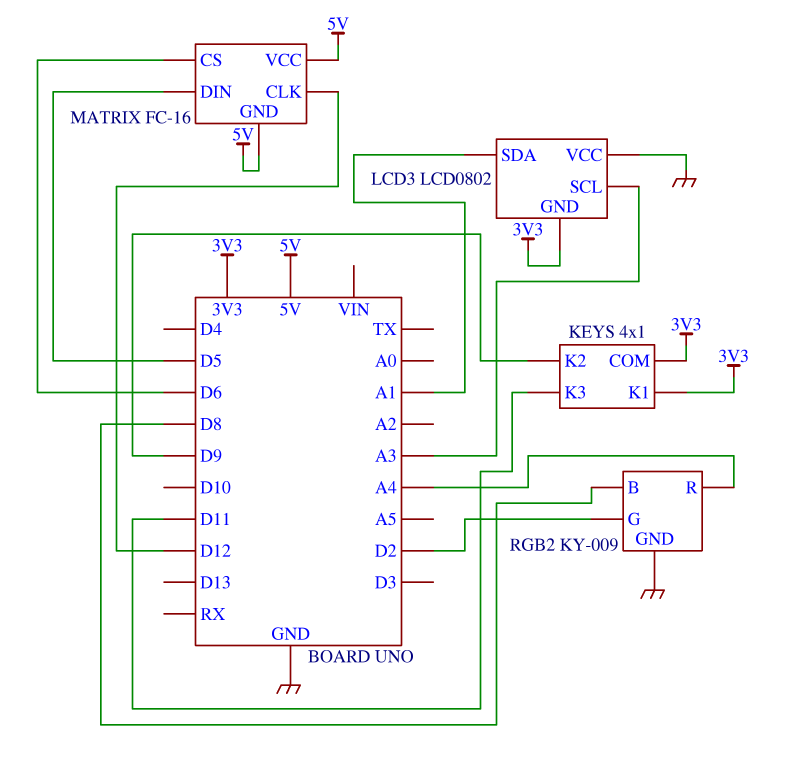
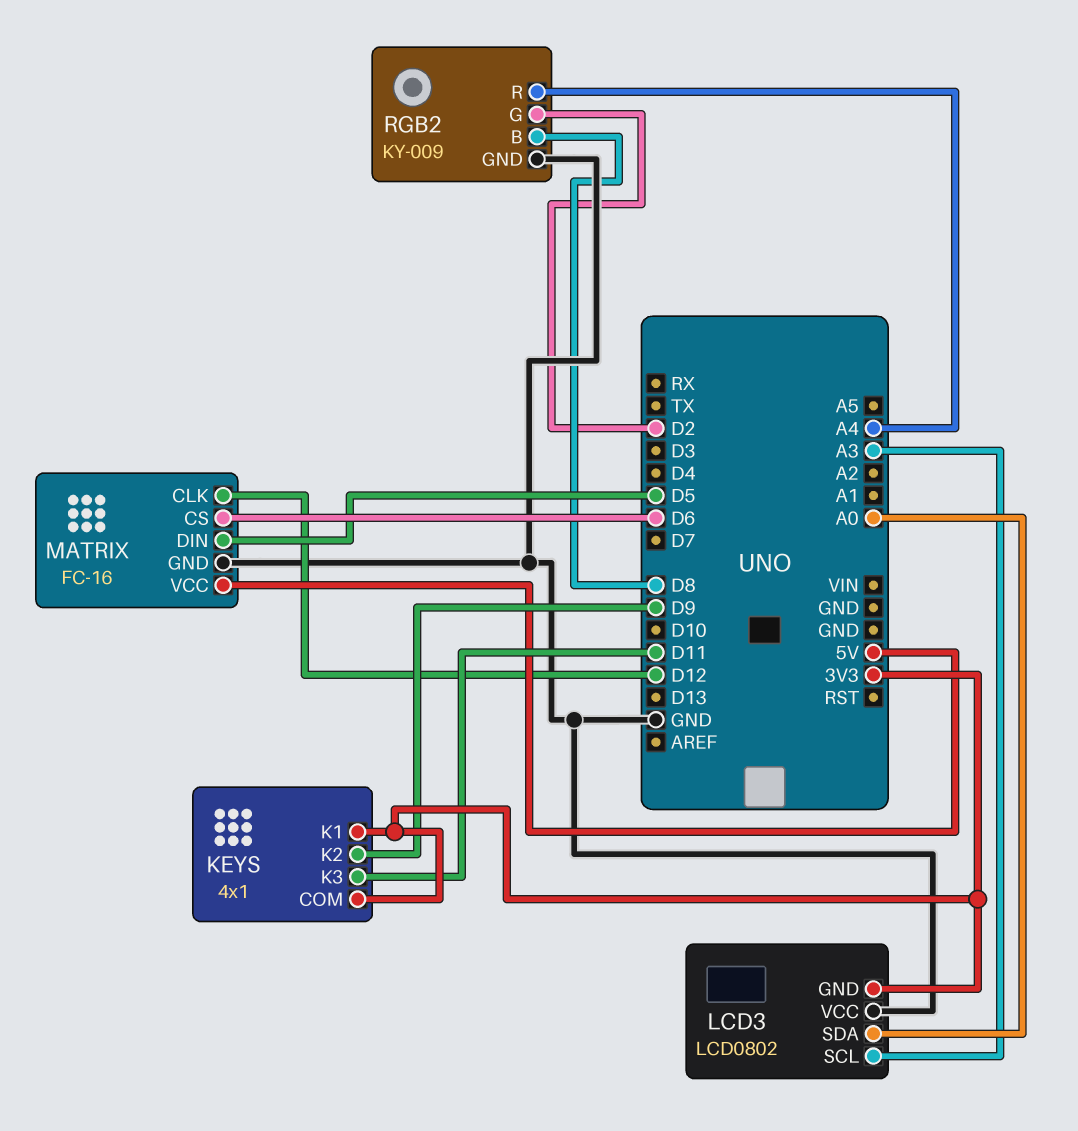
LCD3 pin SDA: A1 -> A0
MATRIX pin GND: 5V -> GND

